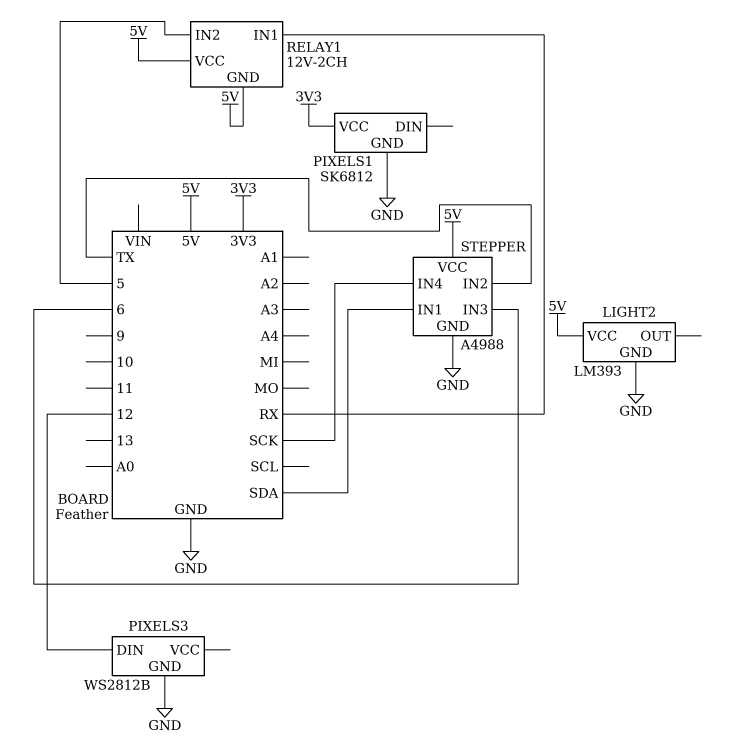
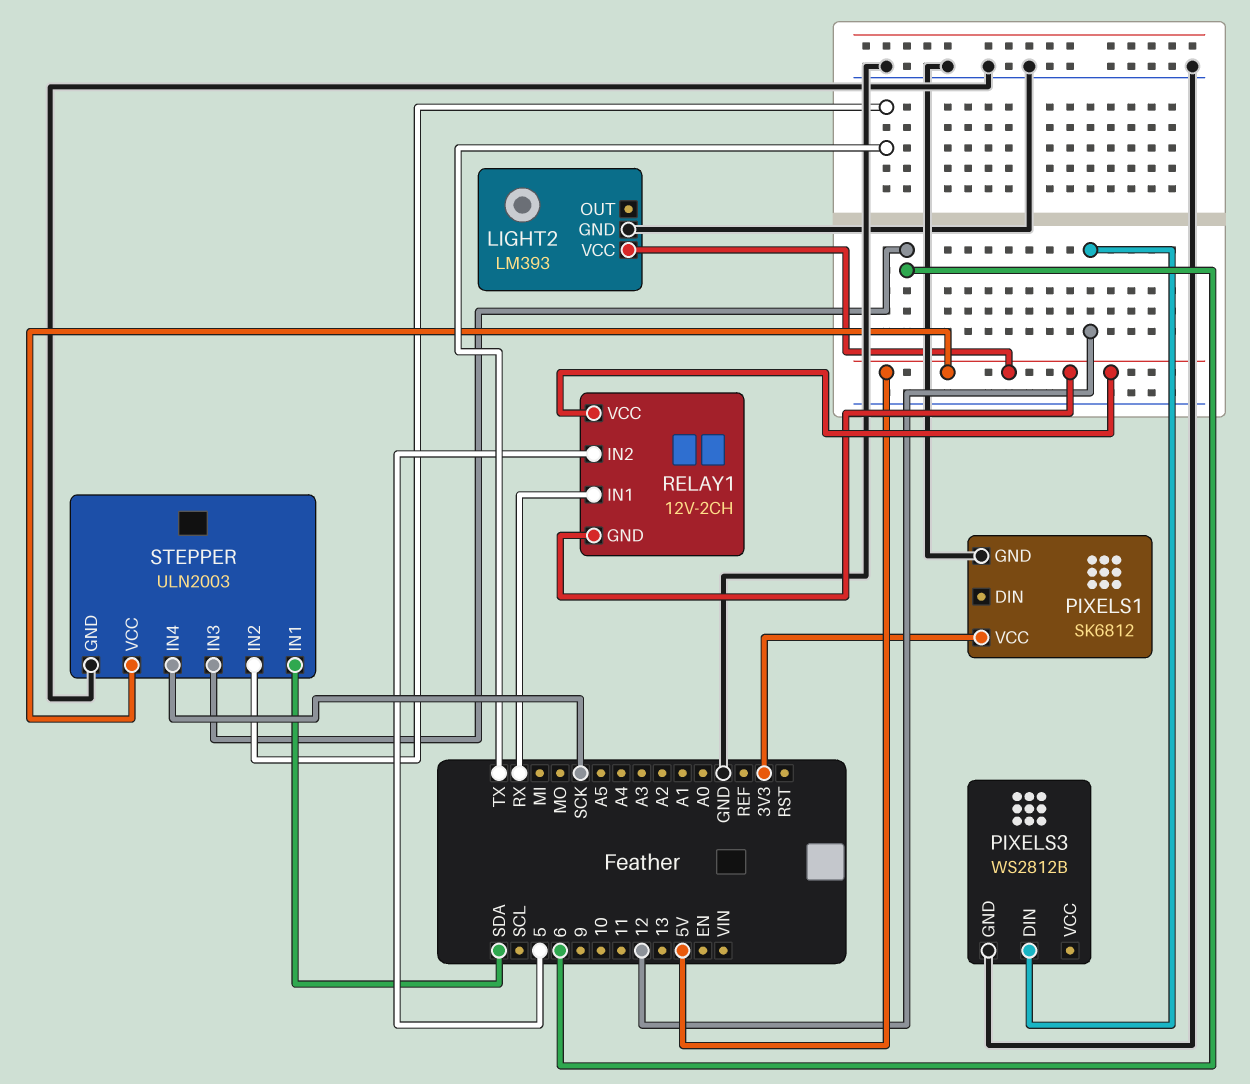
STEPPER: A4988 -> ULN2003

